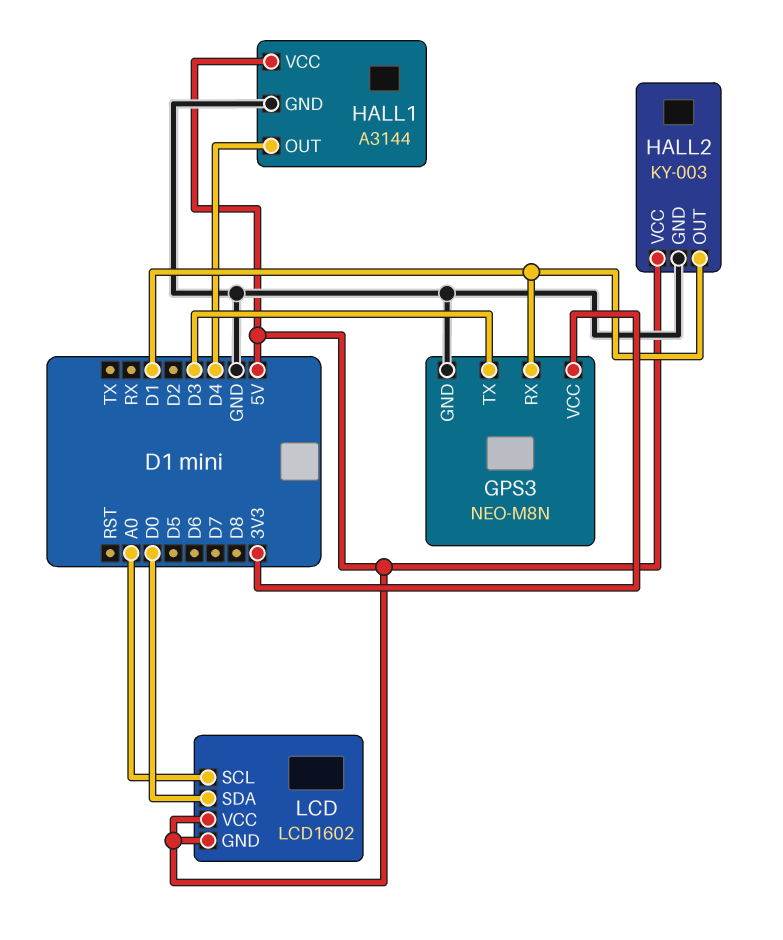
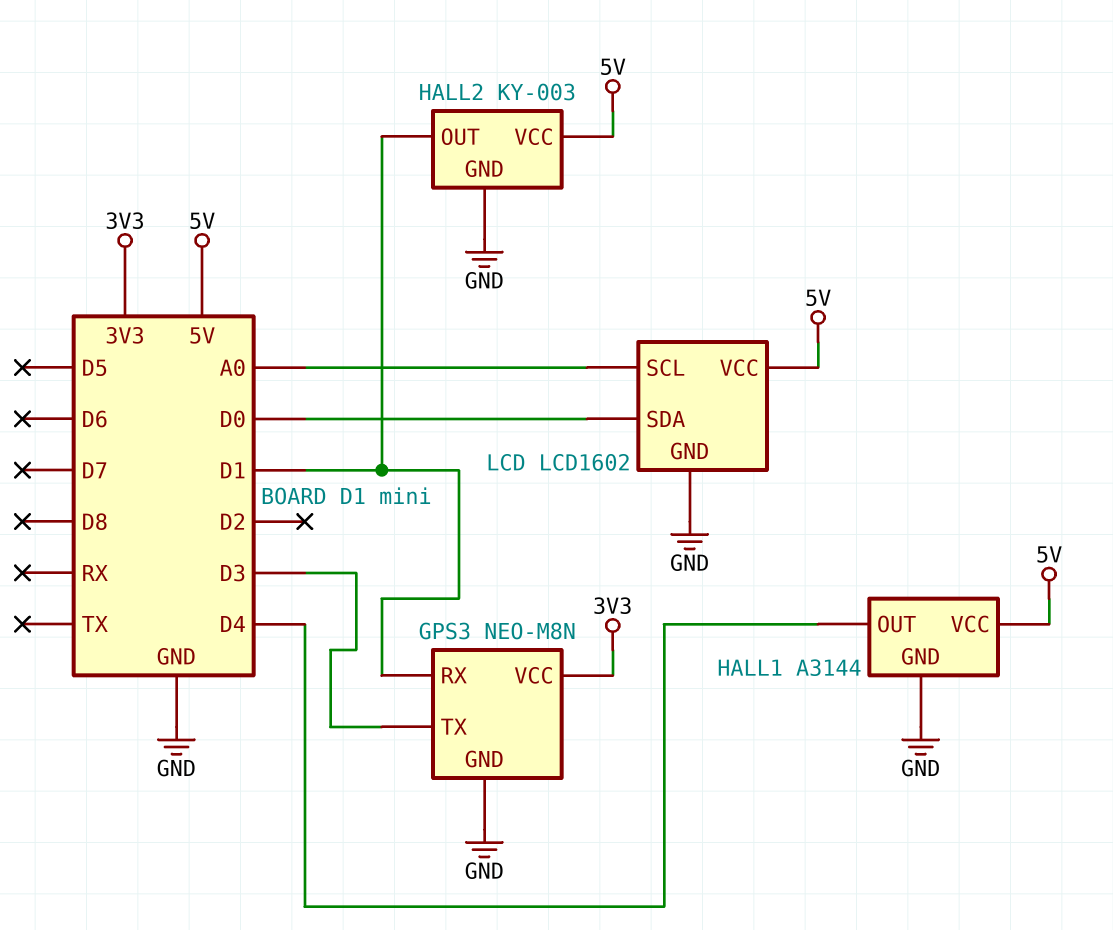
LCD pin GND: 5V -> GND

